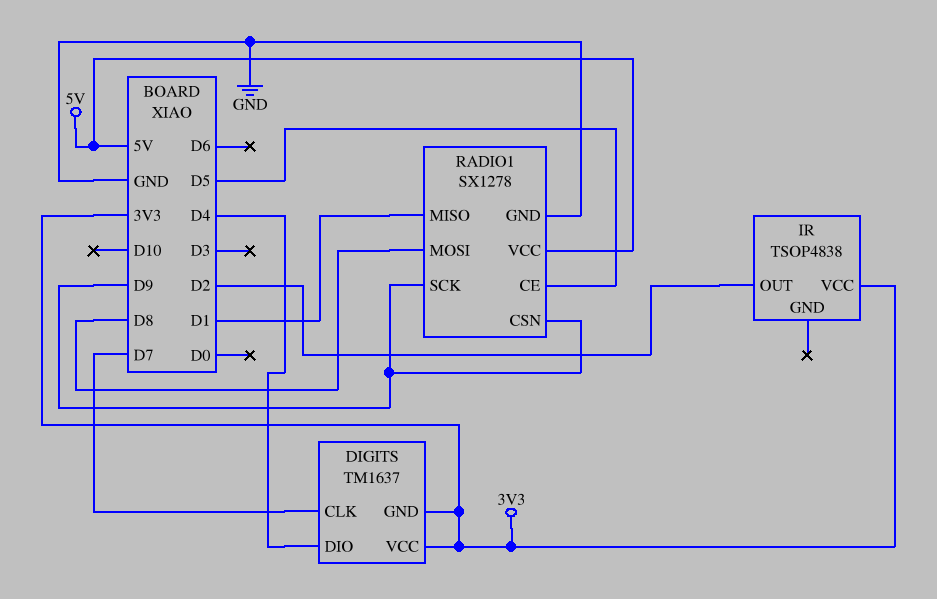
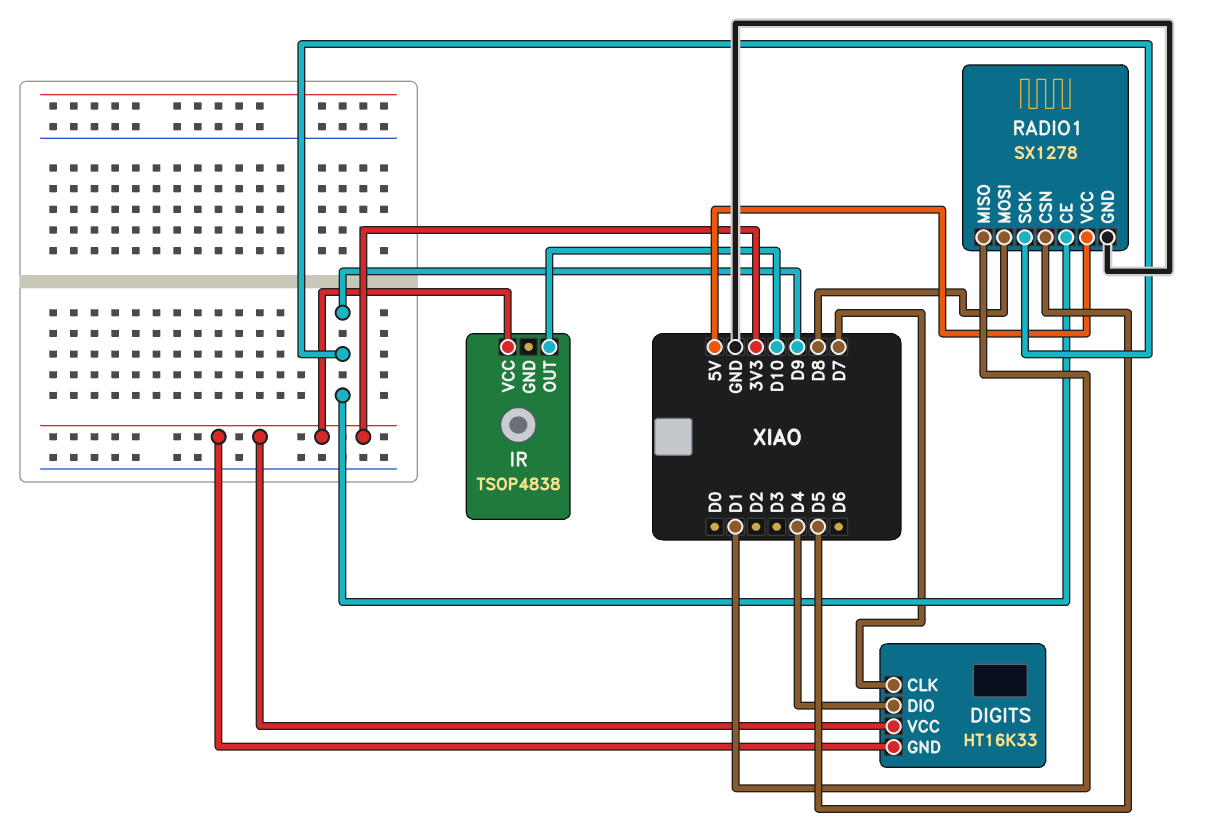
DIGITS: TM1637 -> HT16K33
IR pin OUT: D2 -> D10
RADIO1 pin CE: D5 -> D9
RADIO1 pin CSN: D9 -> D5

